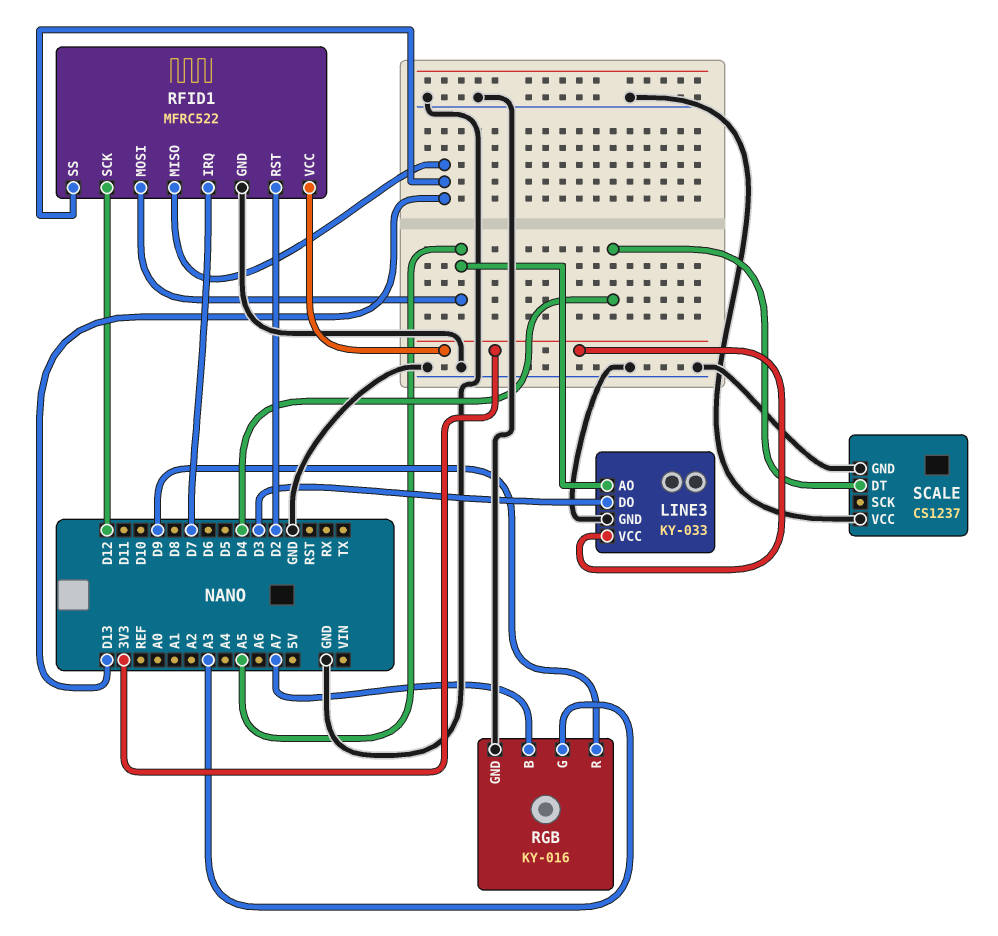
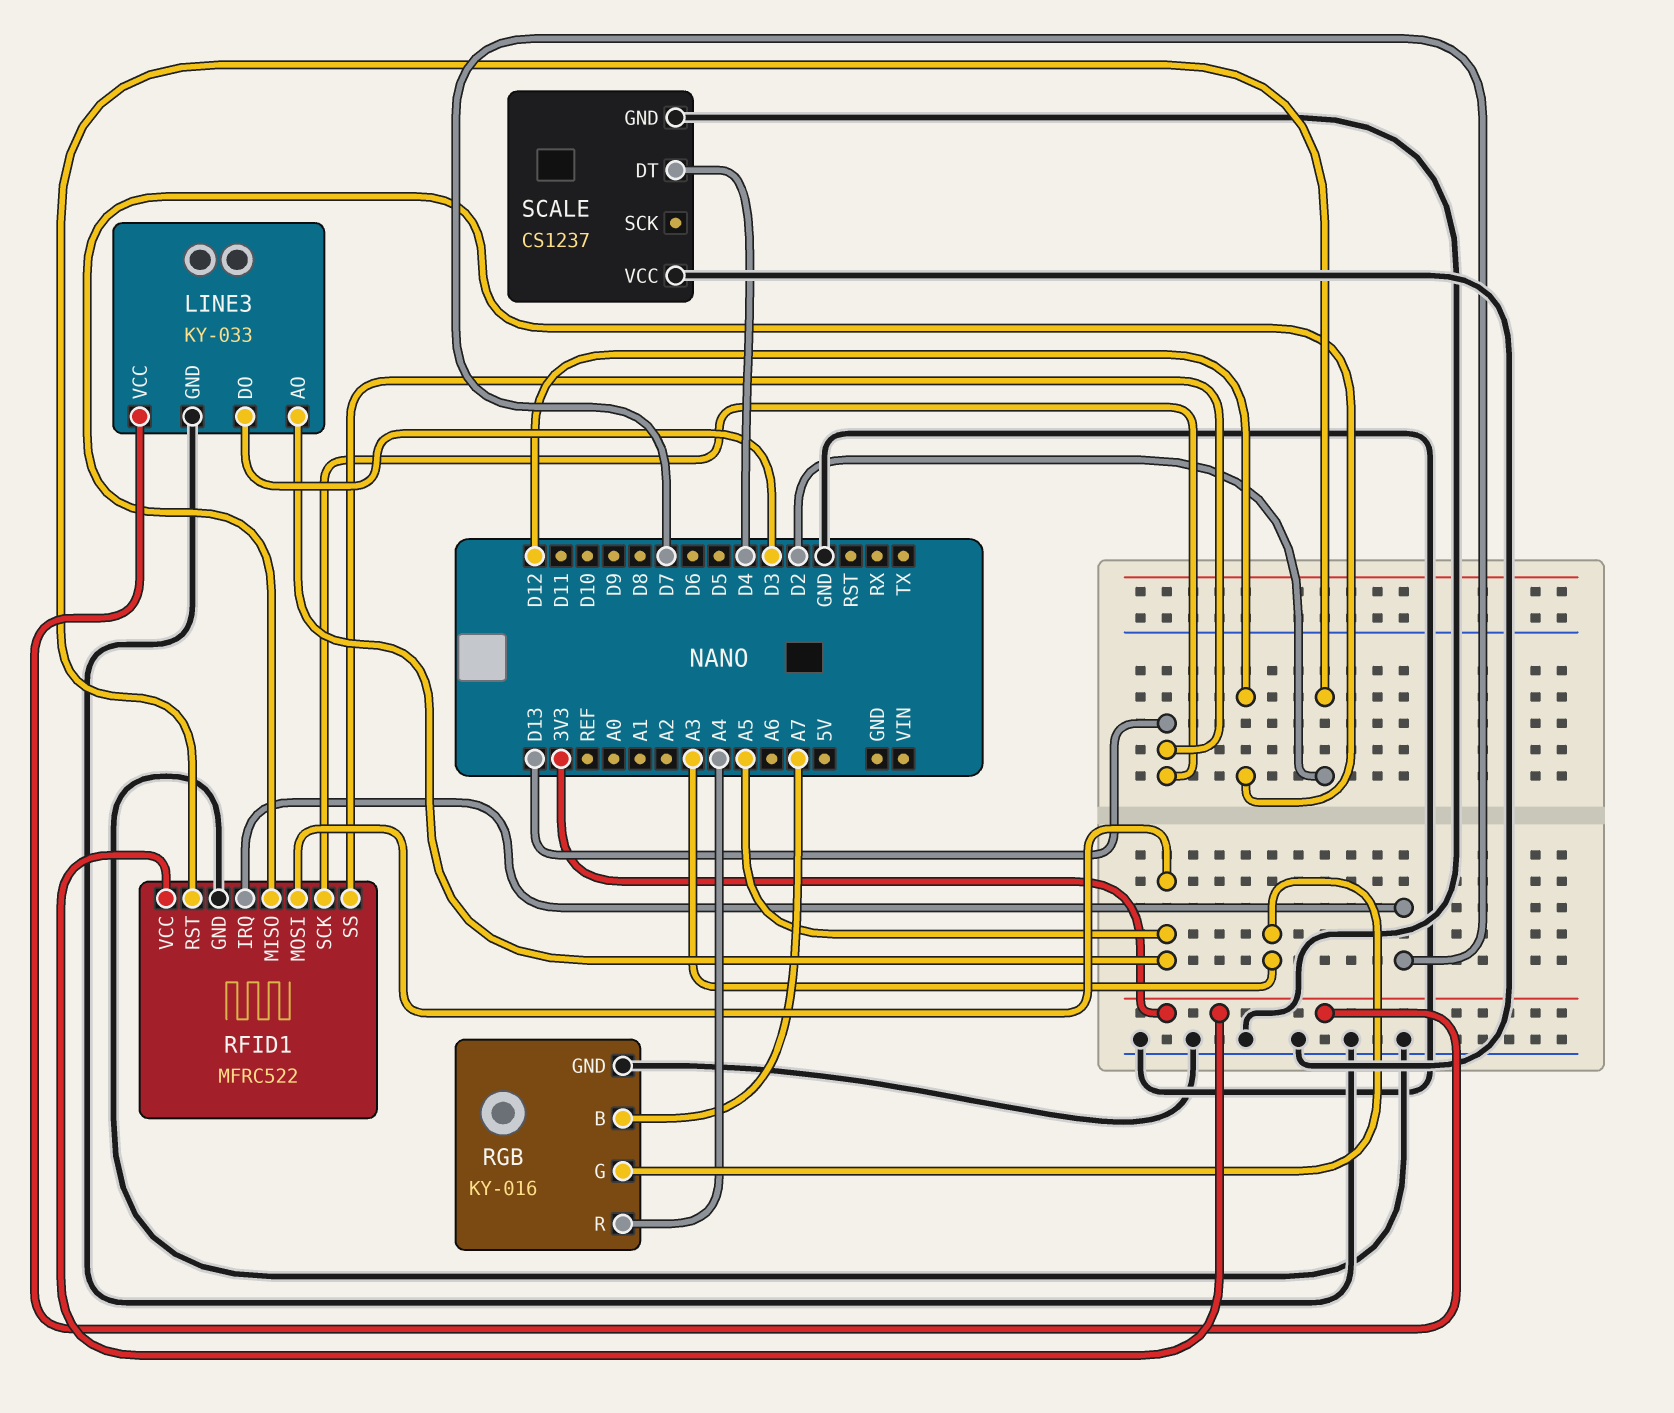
RFID1 pin MISO: D13 -> D12
RFID1 pin SCK: D12 -> D13
RGB pin R: D9 -> A4

